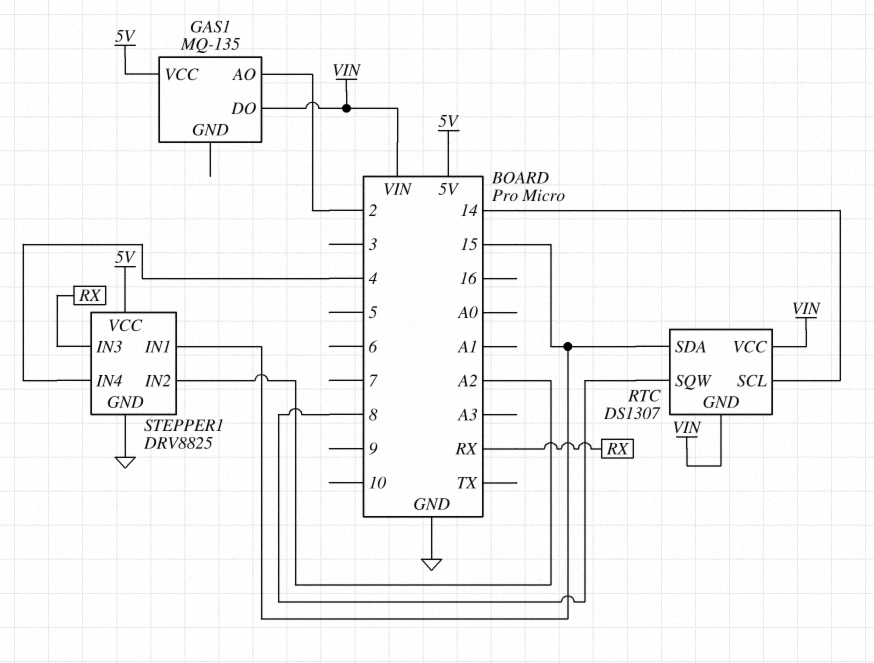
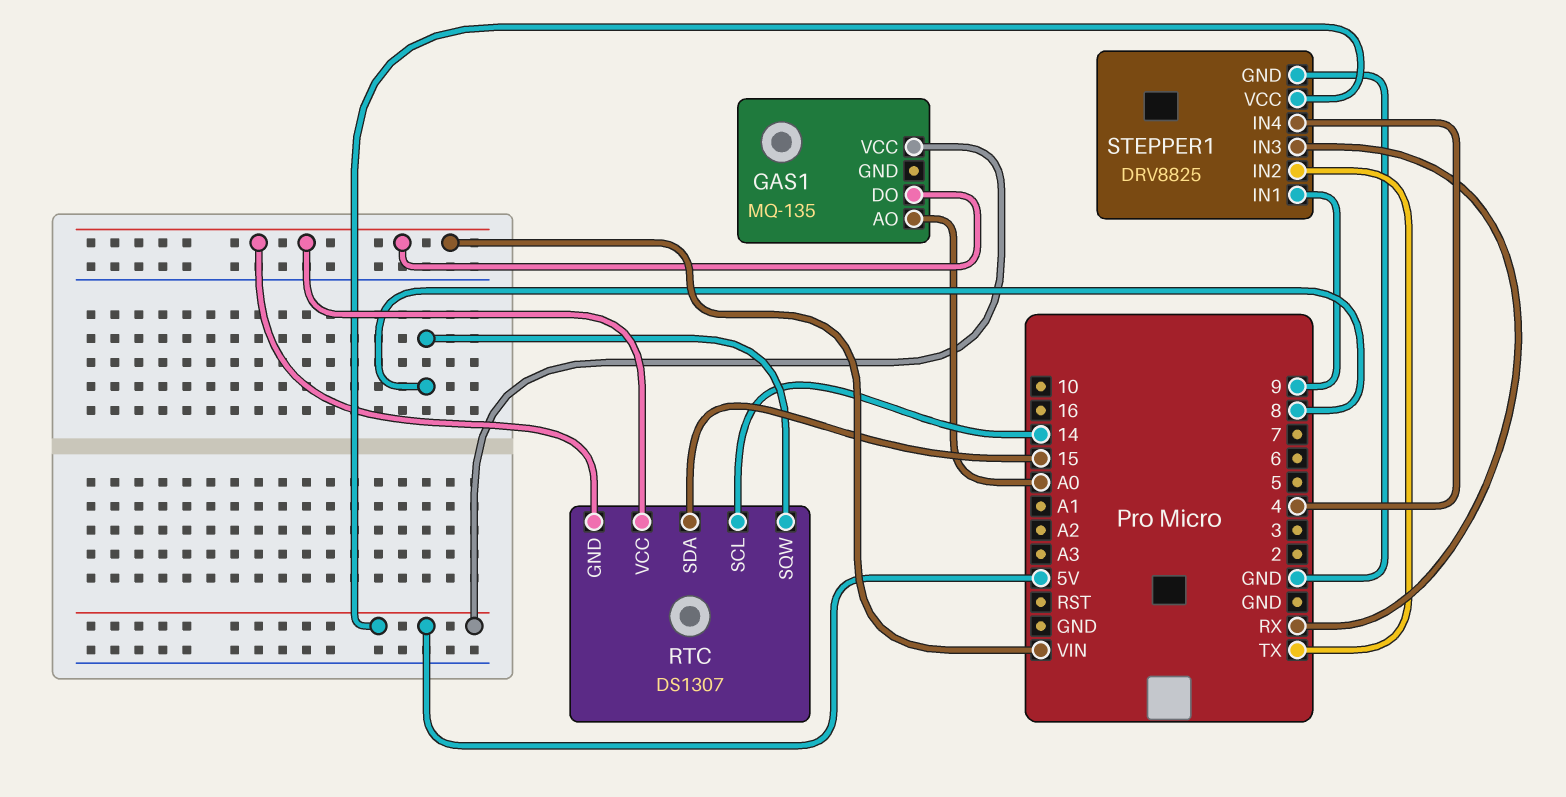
GAS1 pin AO: 2 -> A0
STEPPER1 pin IN1: 15 -> 9
STEPPER1 pin IN2: A2 -> TX

